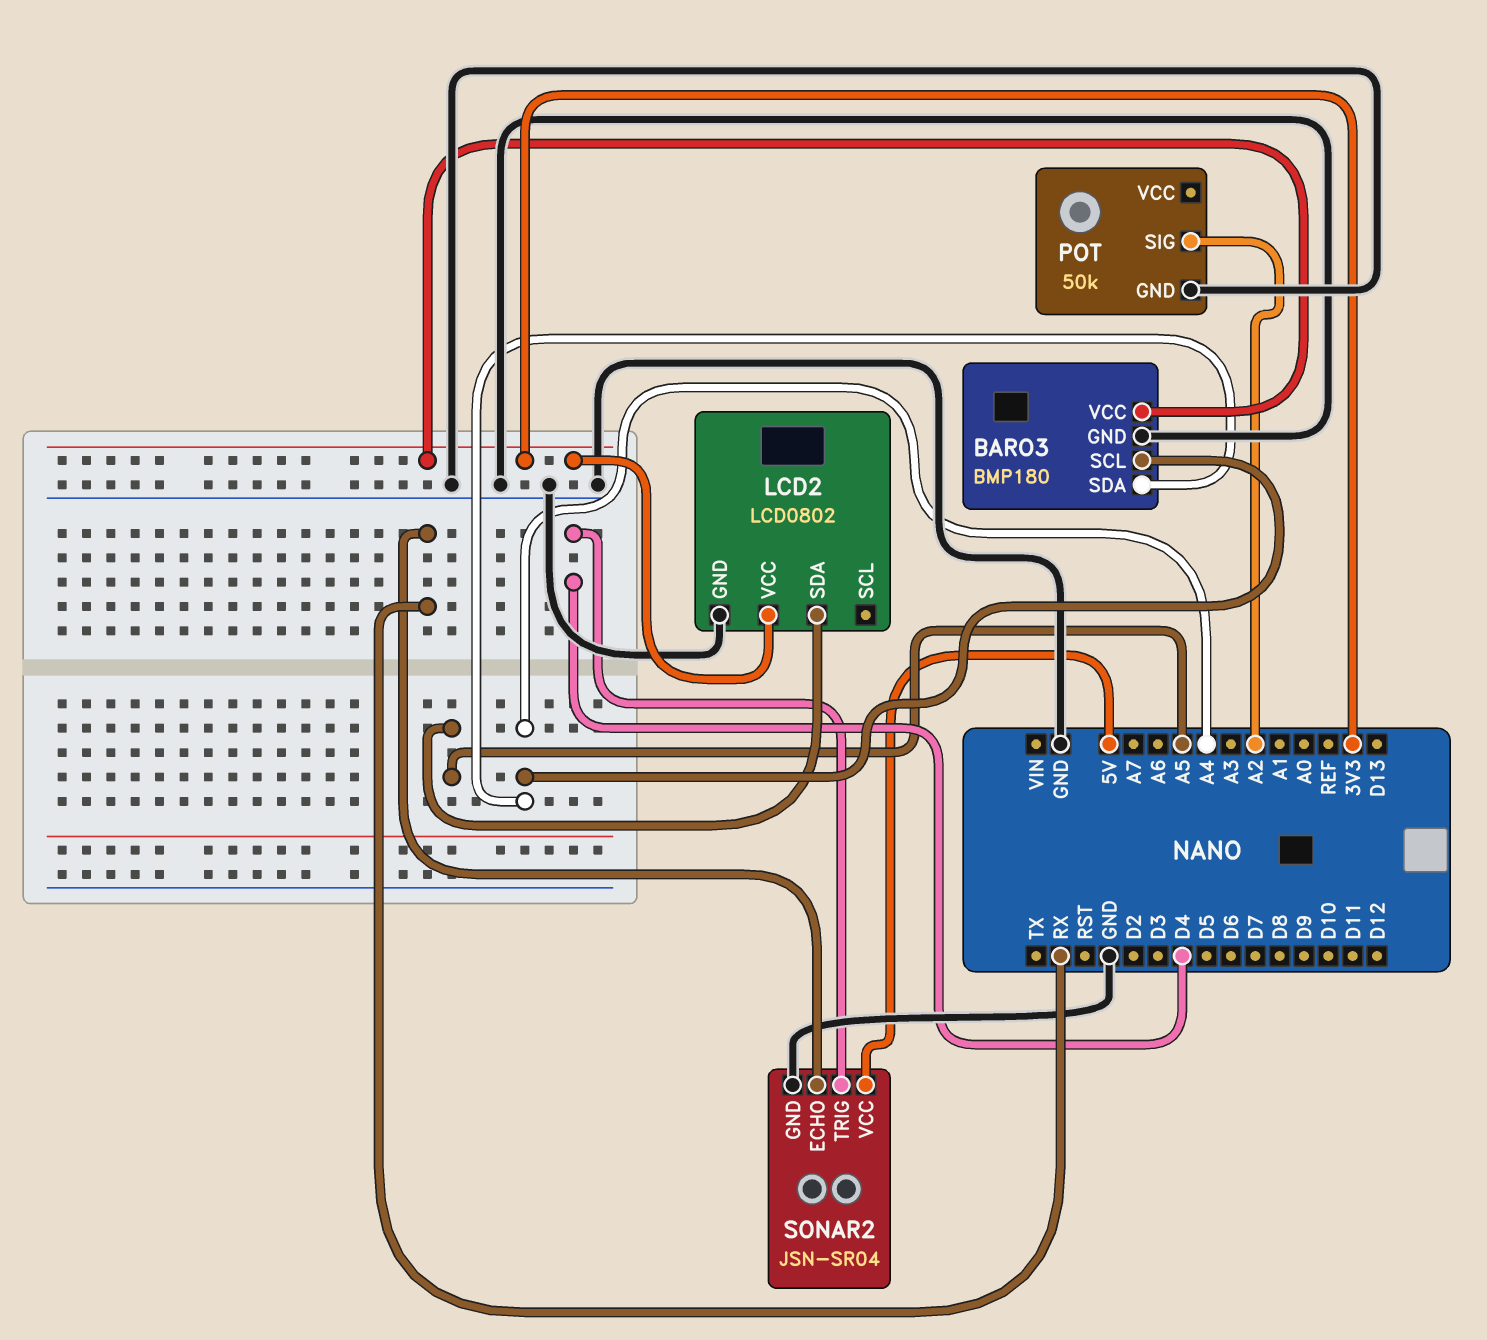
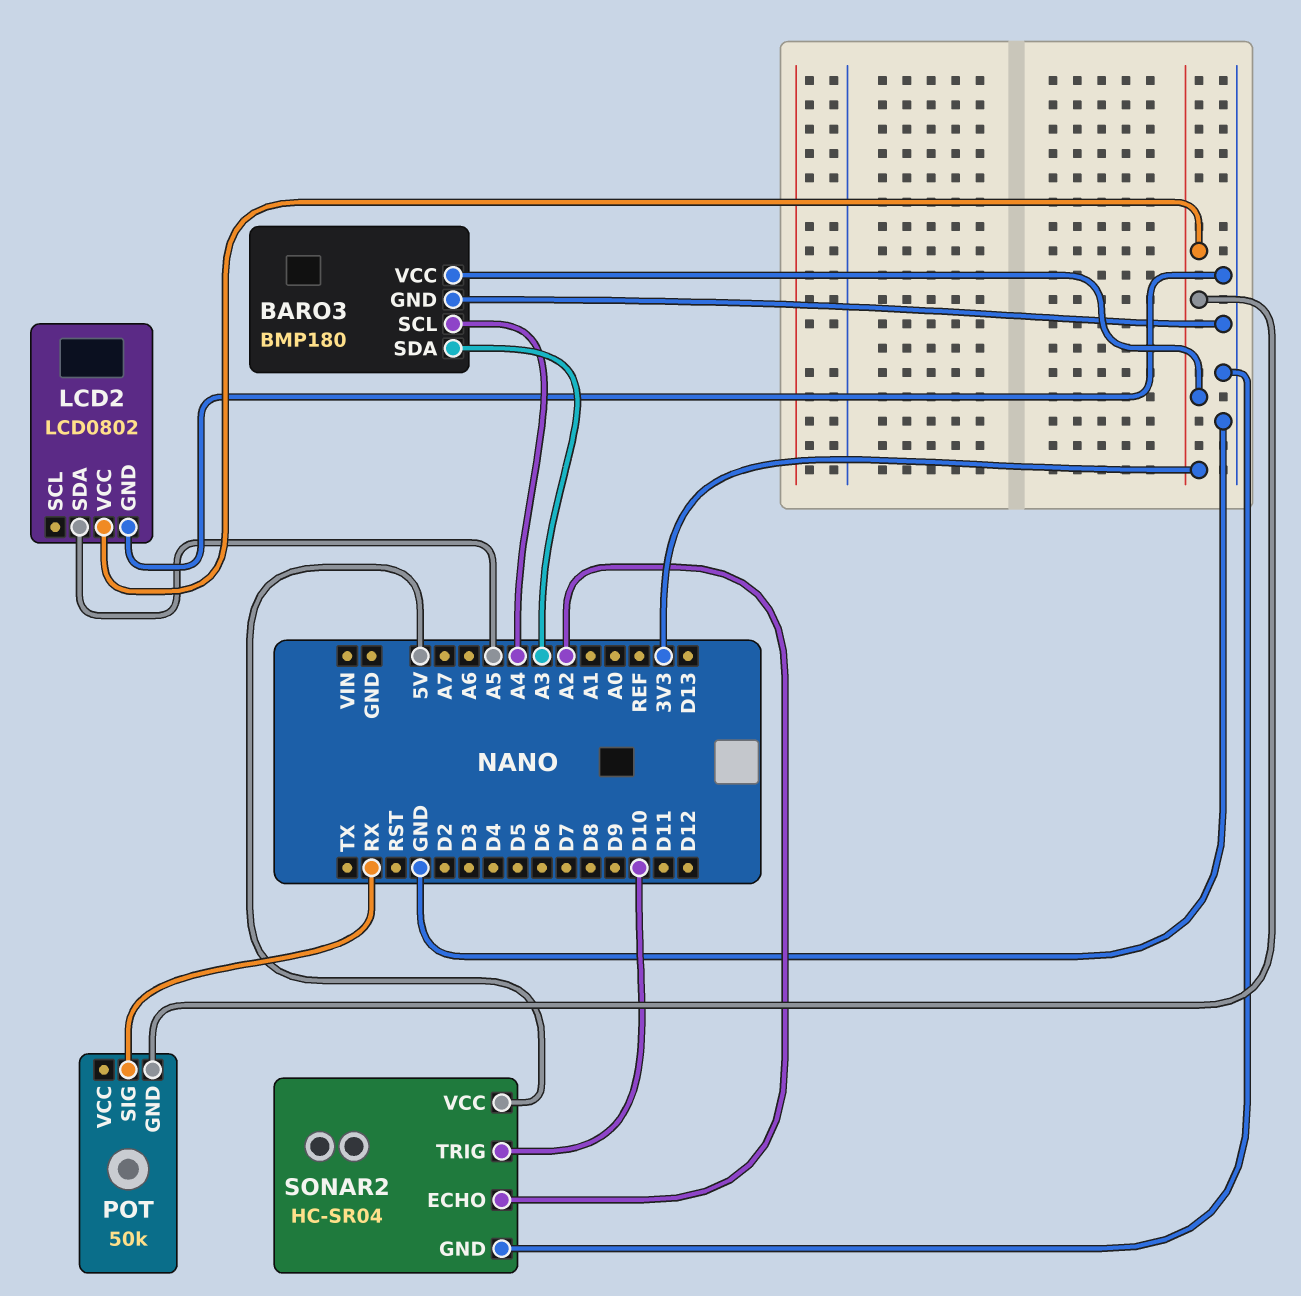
BARO3 pin SDA: A4 -> A3
POT pin GND: GND -> 3V3
POT pin SIG: A2 -> RX
SONAR2: JSN-SR04 -> HC-SR04
SONAR2 pin ECHO: RX -> A2
SONAR2 pin TRIG: D4 -> D10

